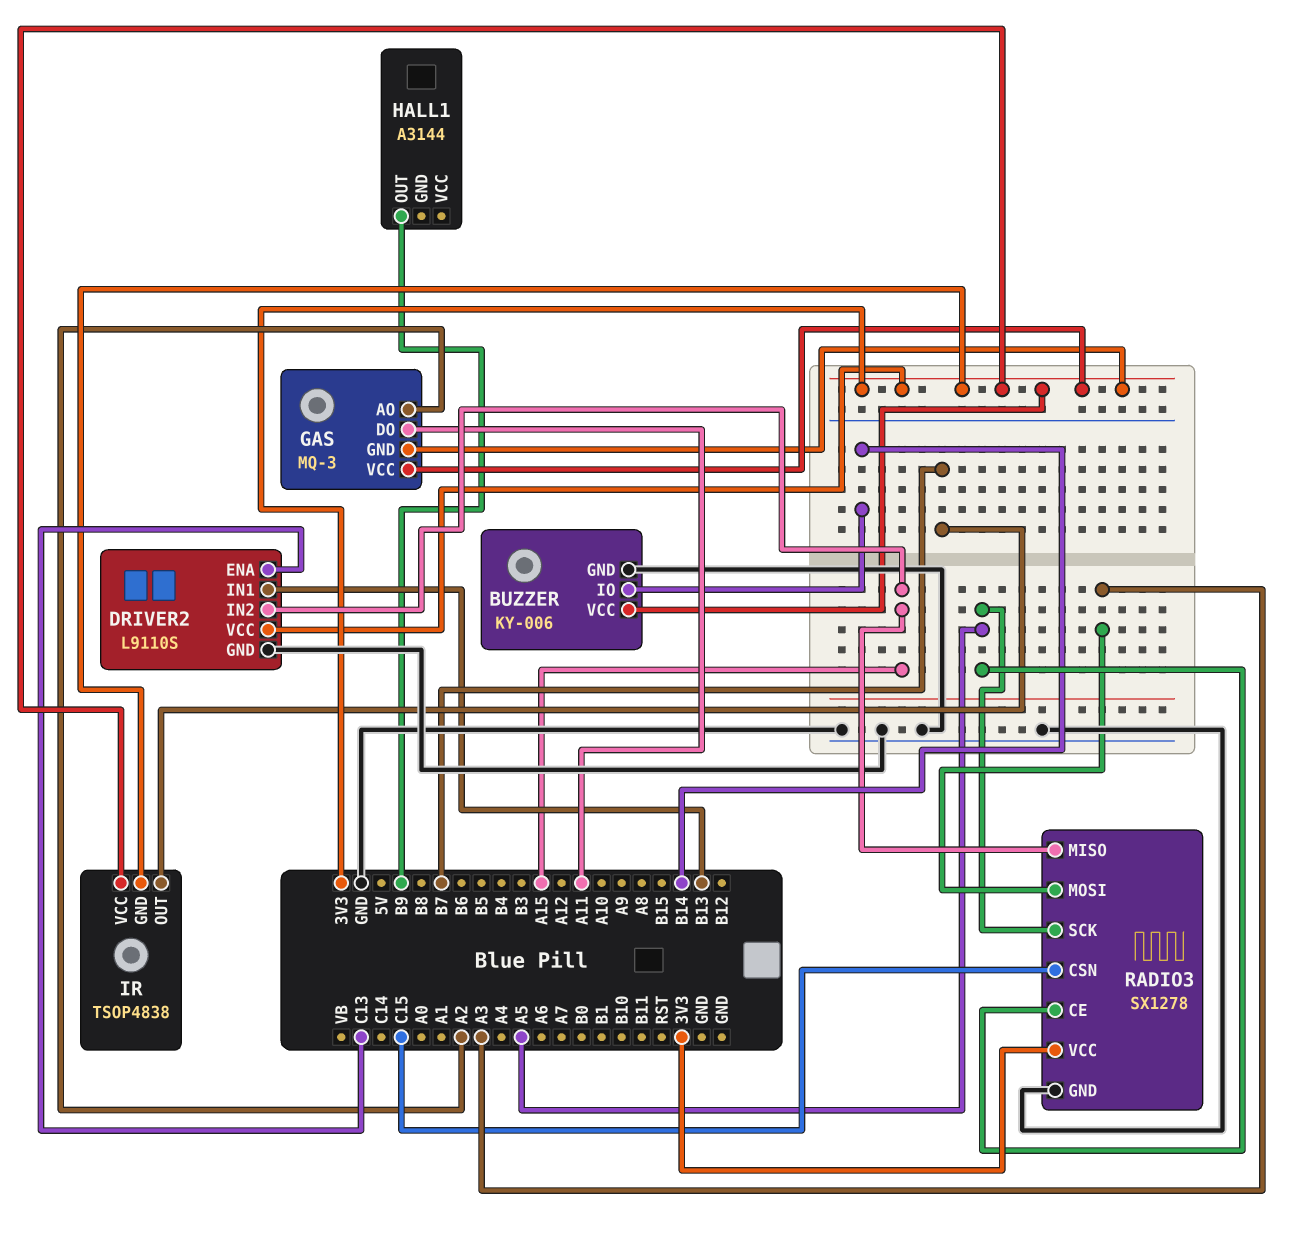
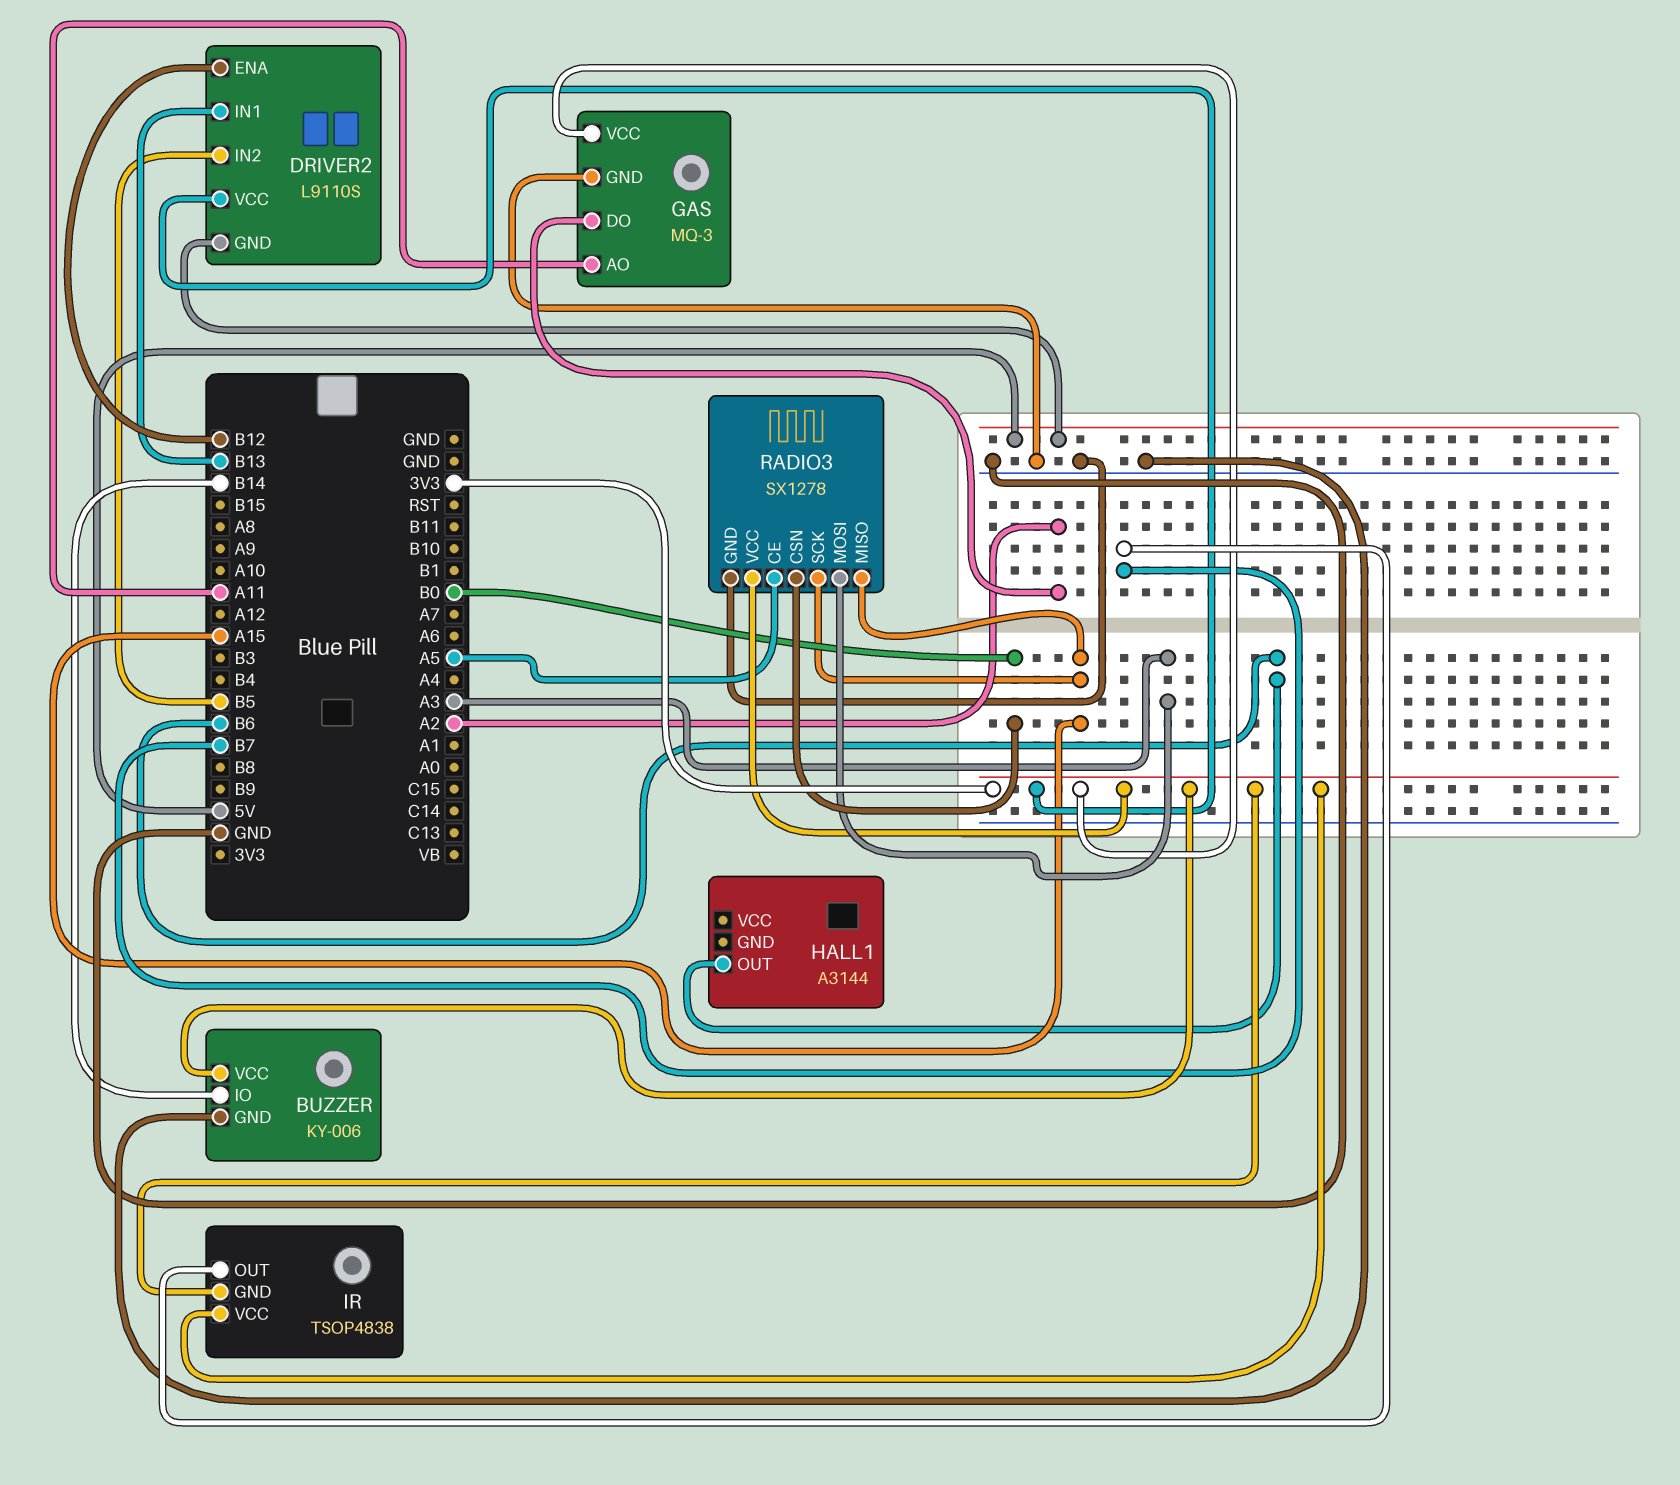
DRIVER2 pin ENA: C13 -> B12
DRIVER2 pin GND: GND -> 5V
DRIVER2 pin IN2: A15 -> B5
GAS pin AO: A2 -> A11
GAS pin DO: A11 -> A2
GAS pin GND: 3V3 -> GND
HALL1 pin OUT: B9 -> B6
RADIO3 pin CSN: C15 -> B0
RADIO3 pin SCK: A5 -> A15

